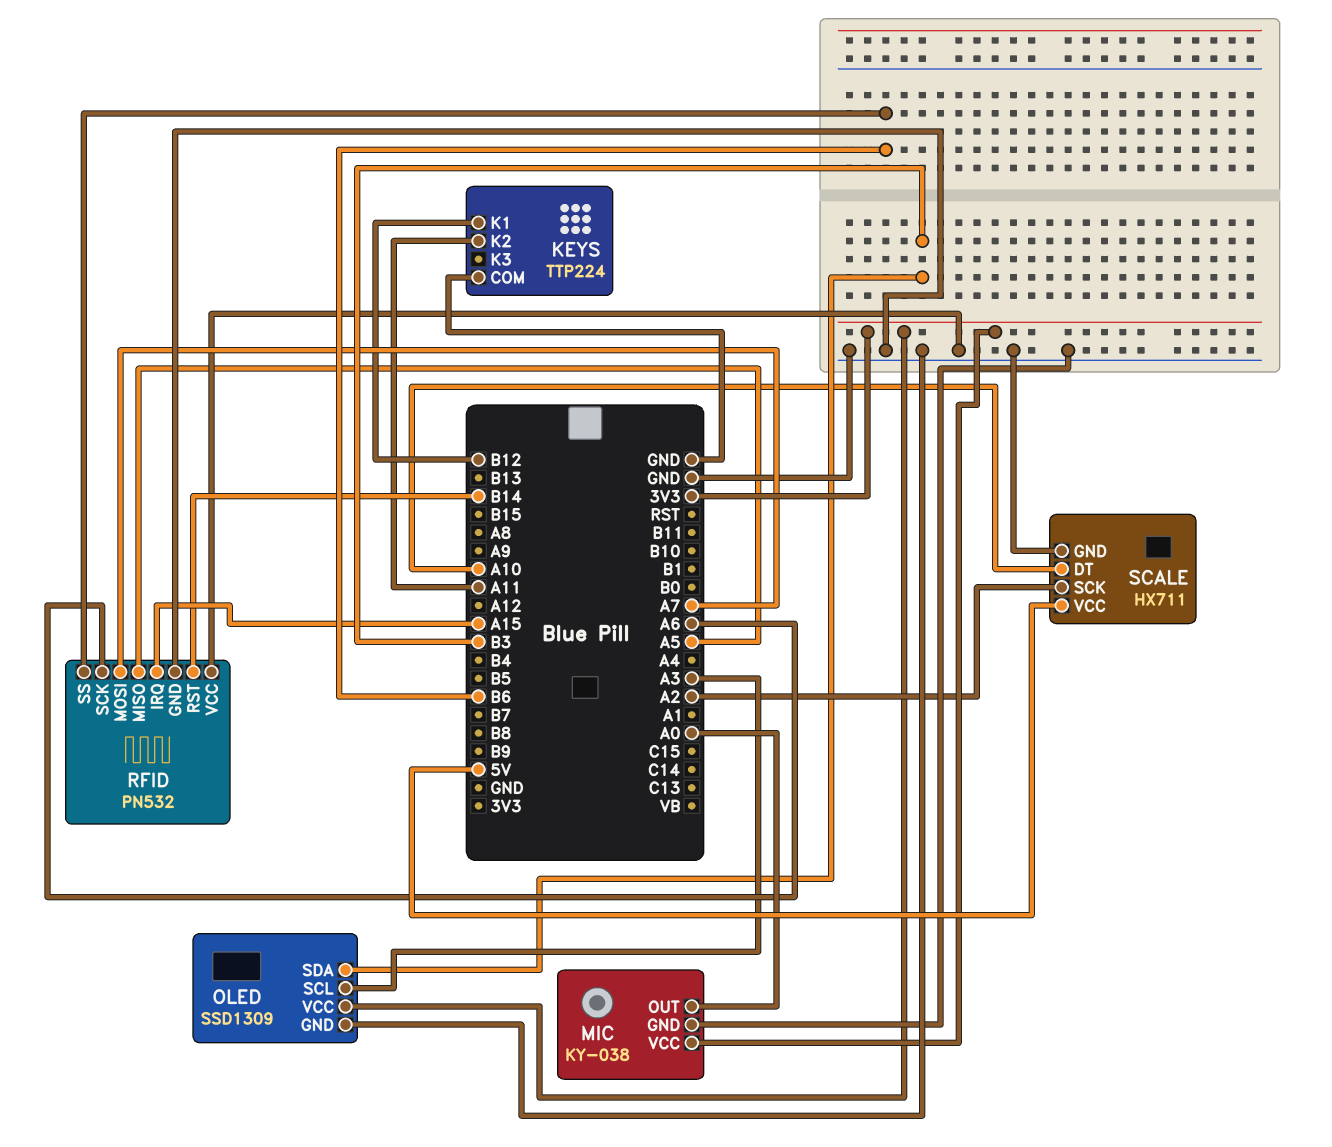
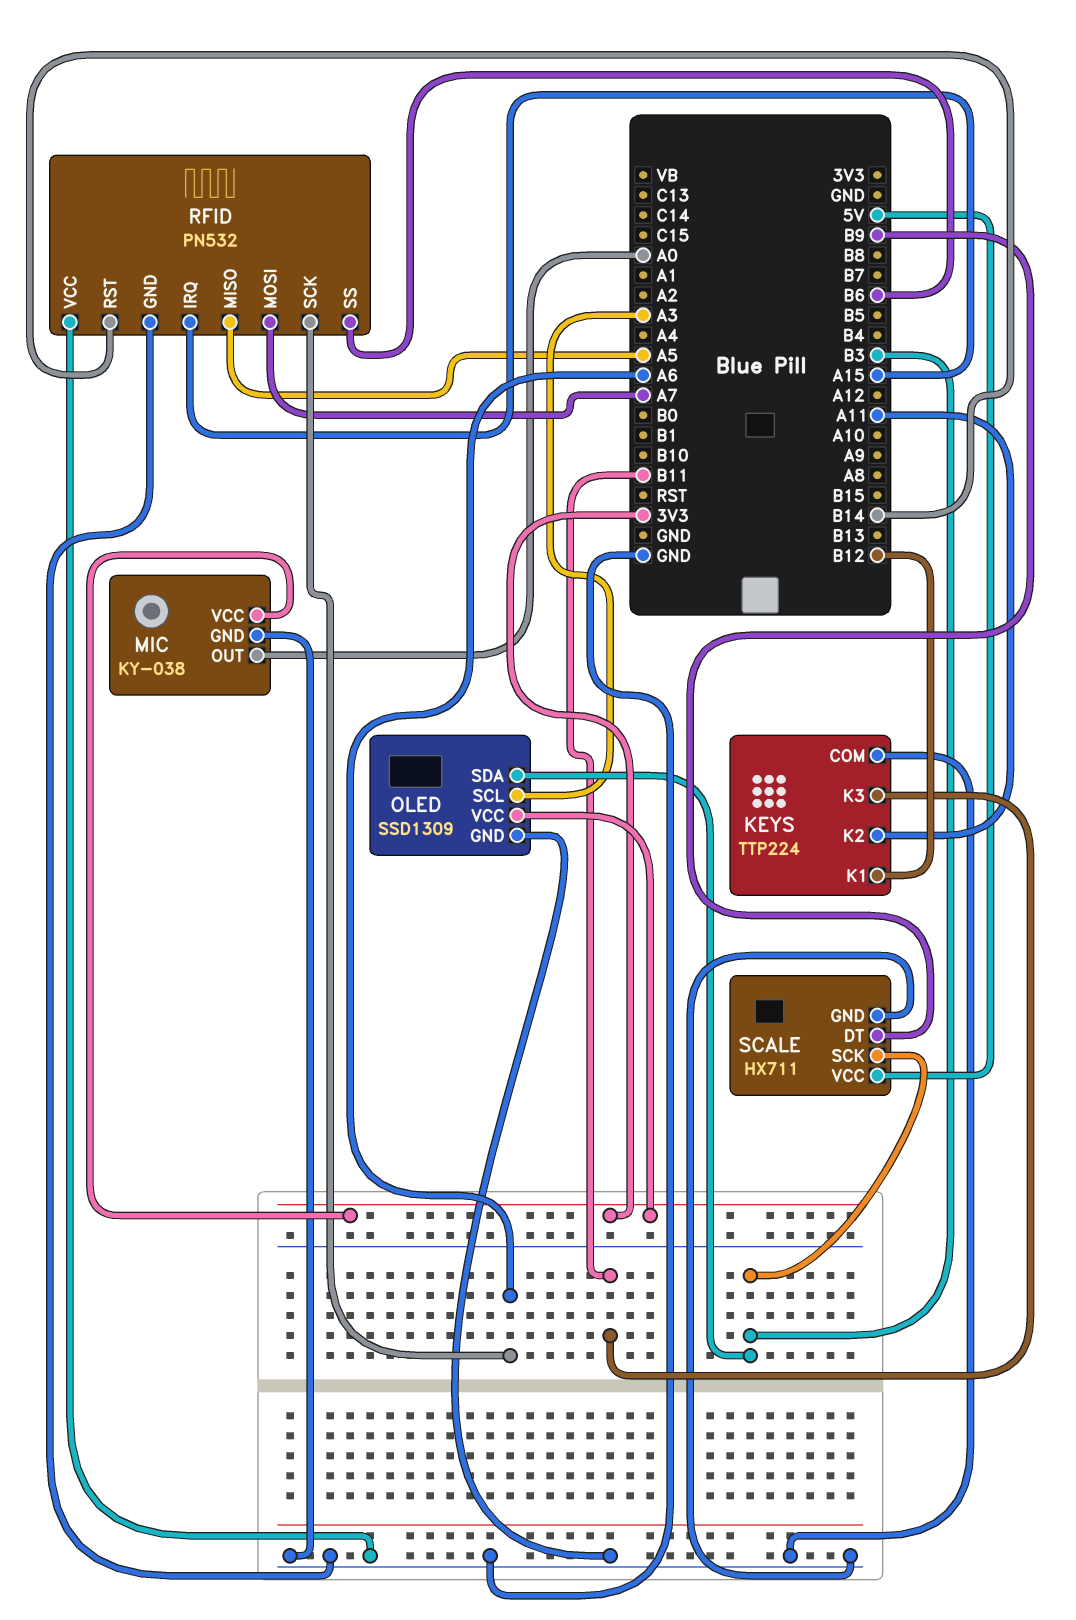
KEYS pin K3: none -> B11
SCALE pin DT: A10 -> B9
SCALE pin SCK: A2 -> B3

